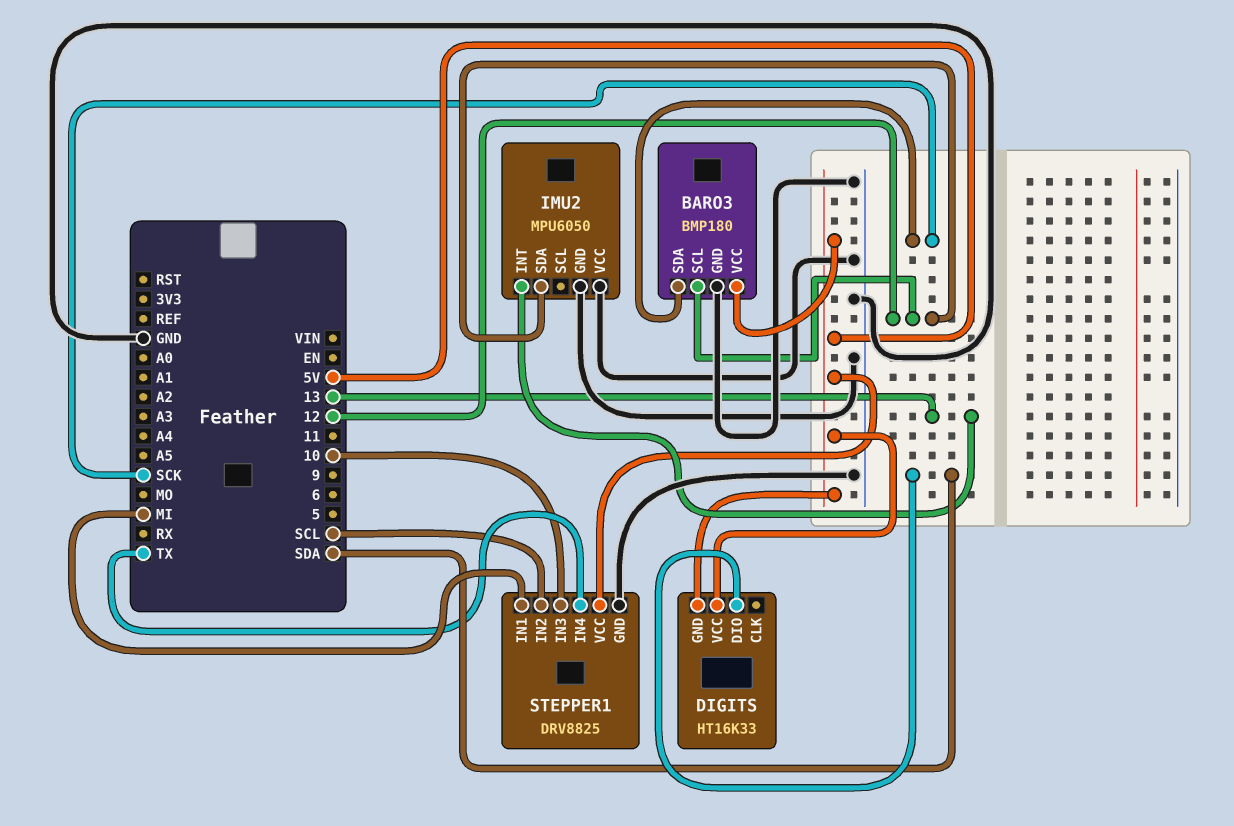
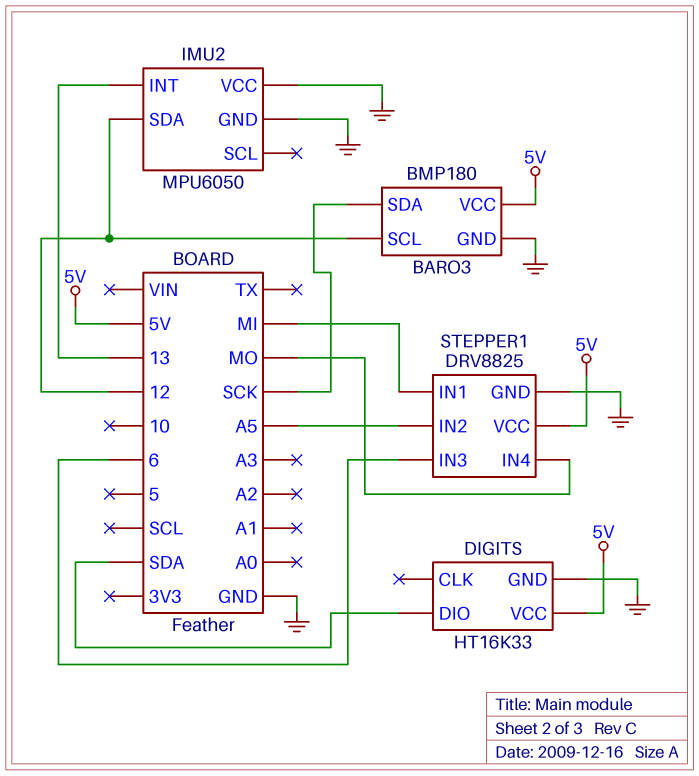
DIGITS pin GND: 5V -> GND
STEPPER1 pin IN2: SCL -> A5
STEPPER1 pin IN3: 10 -> 6
STEPPER1 pin IN4: TX -> MO

